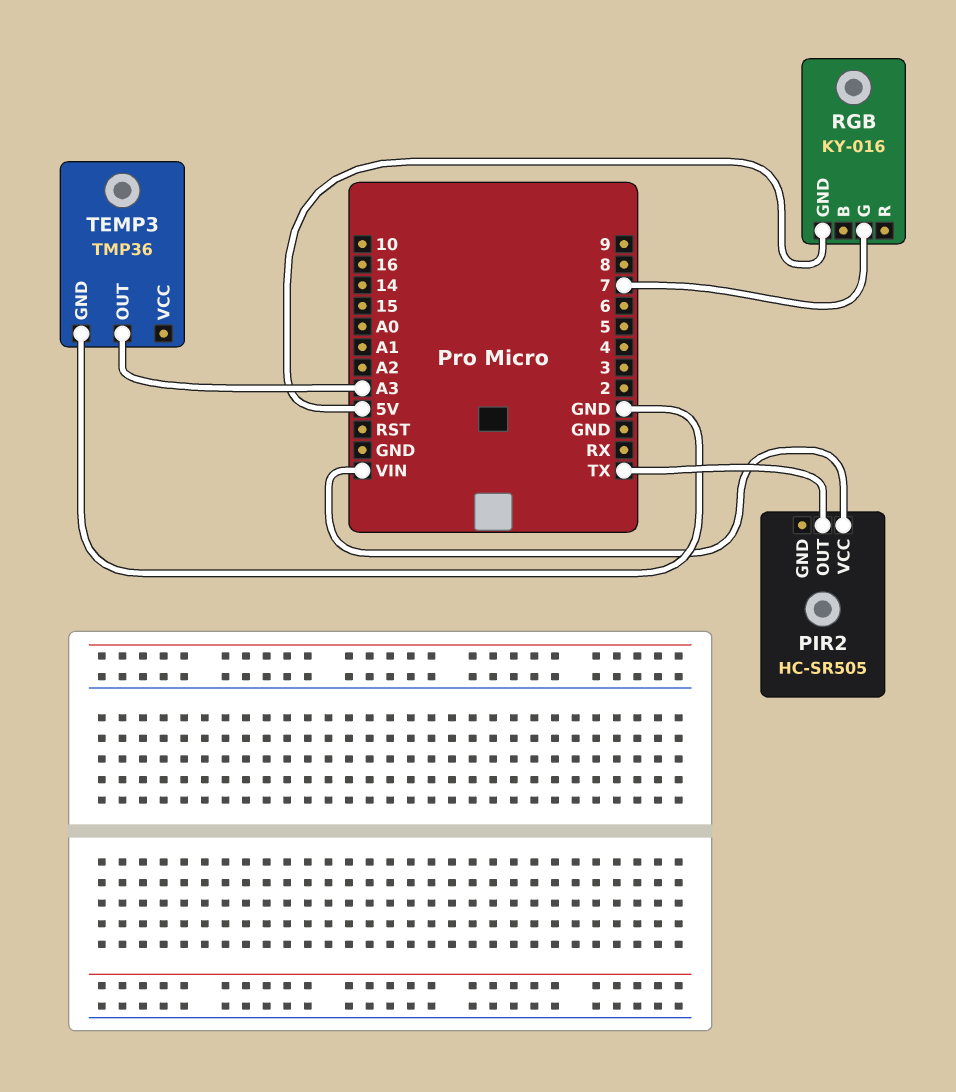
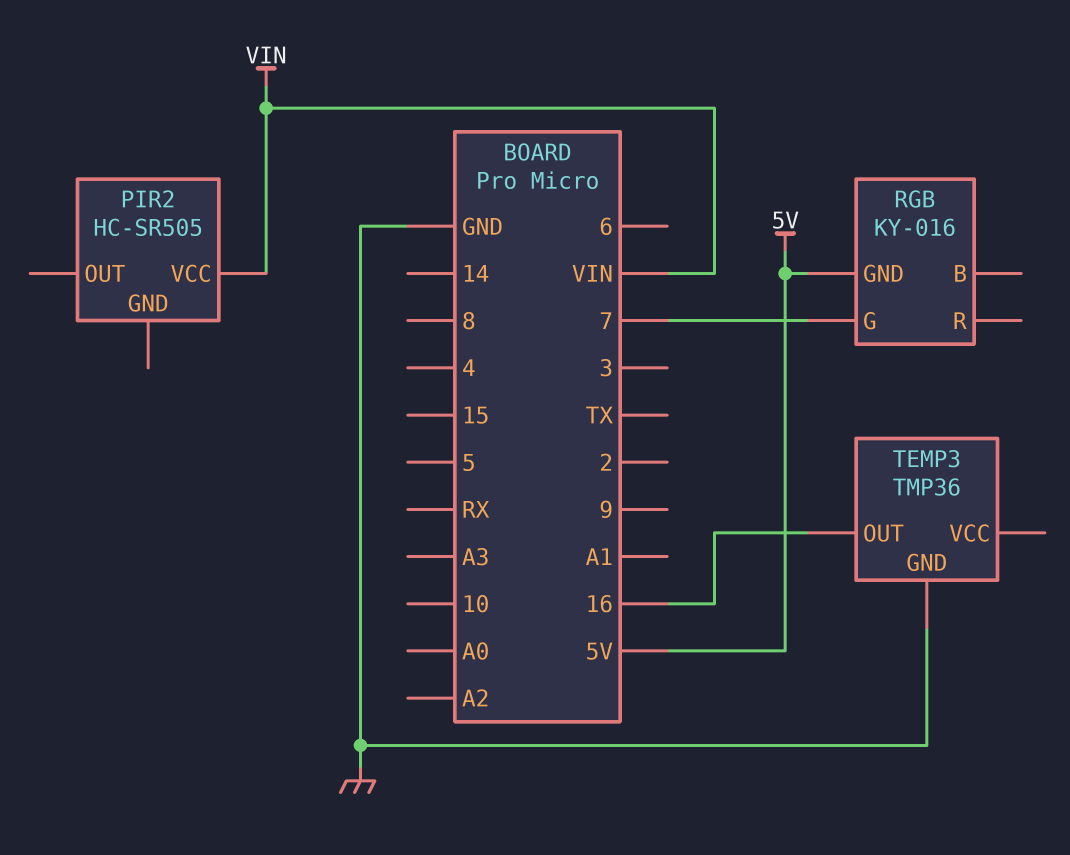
PIR2 pin OUT: TX -> none
TEMP3 pin OUT: A3 -> 16

